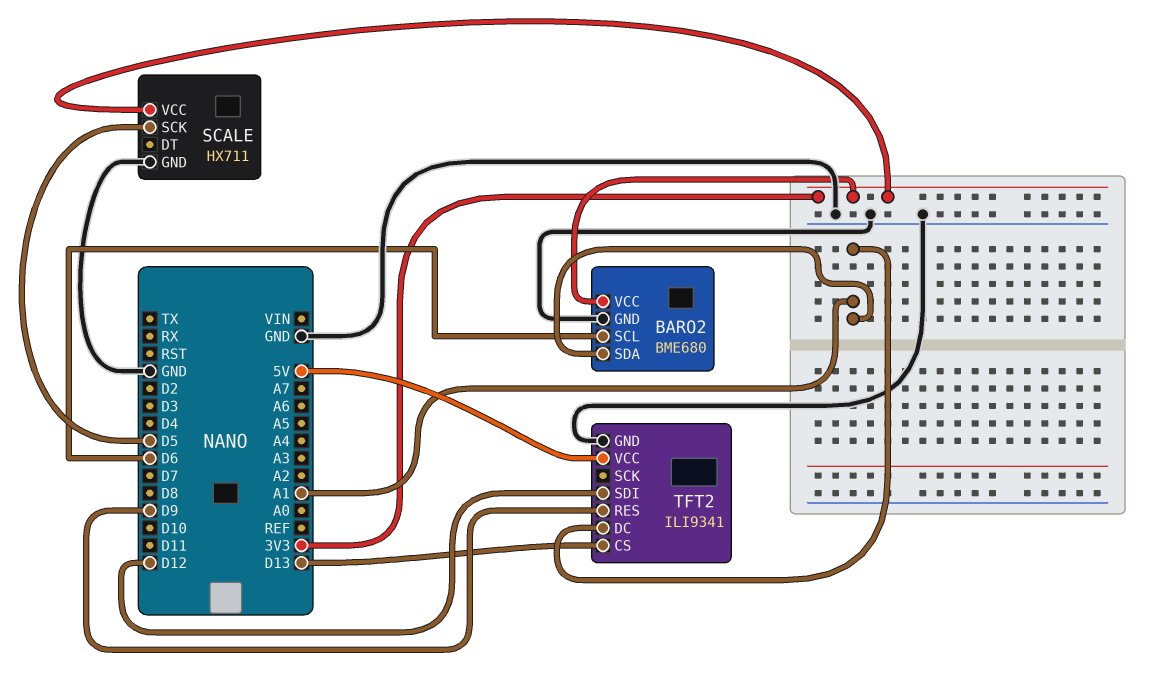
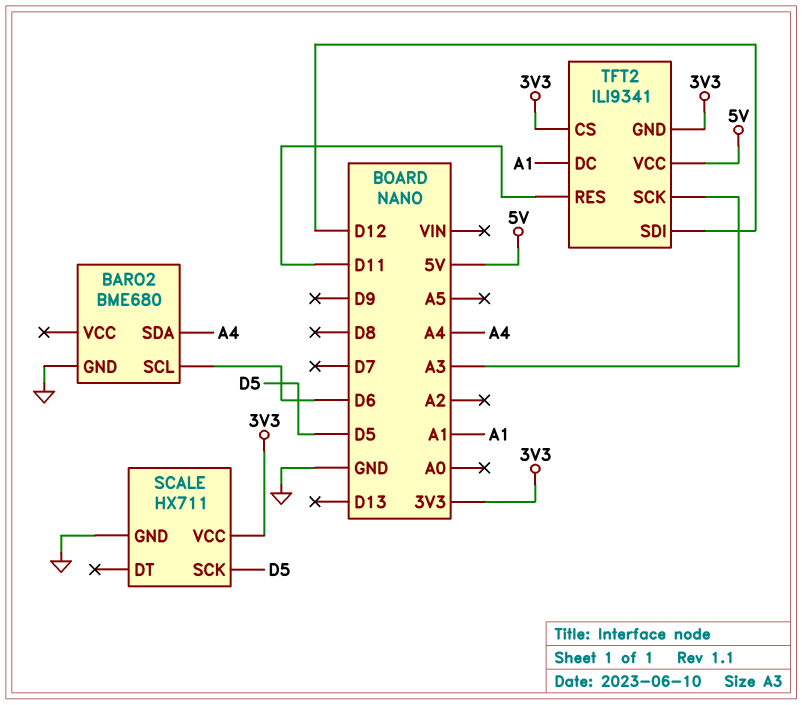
BARO2 pin SDA: A1 -> A4
BARO2 pin VCC: 3V3 -> none
TFT2 pin CS: D13 -> 3V3
TFT2 pin GND: GND -> 3V3
TFT2 pin RES: D9 -> D11
TFT2 pin SCK: none -> A3

